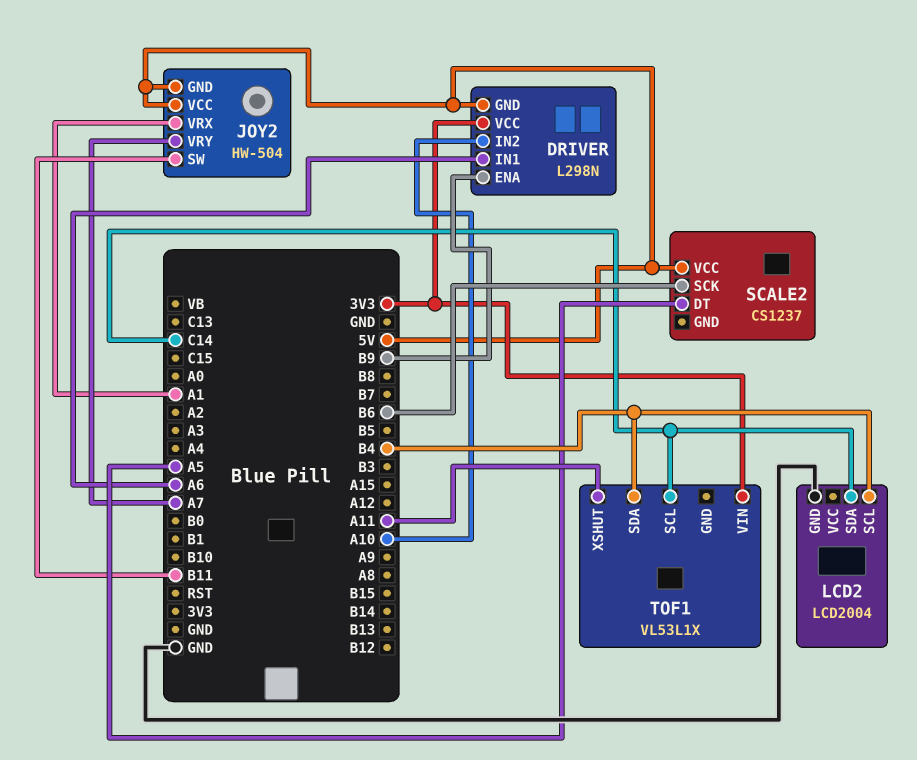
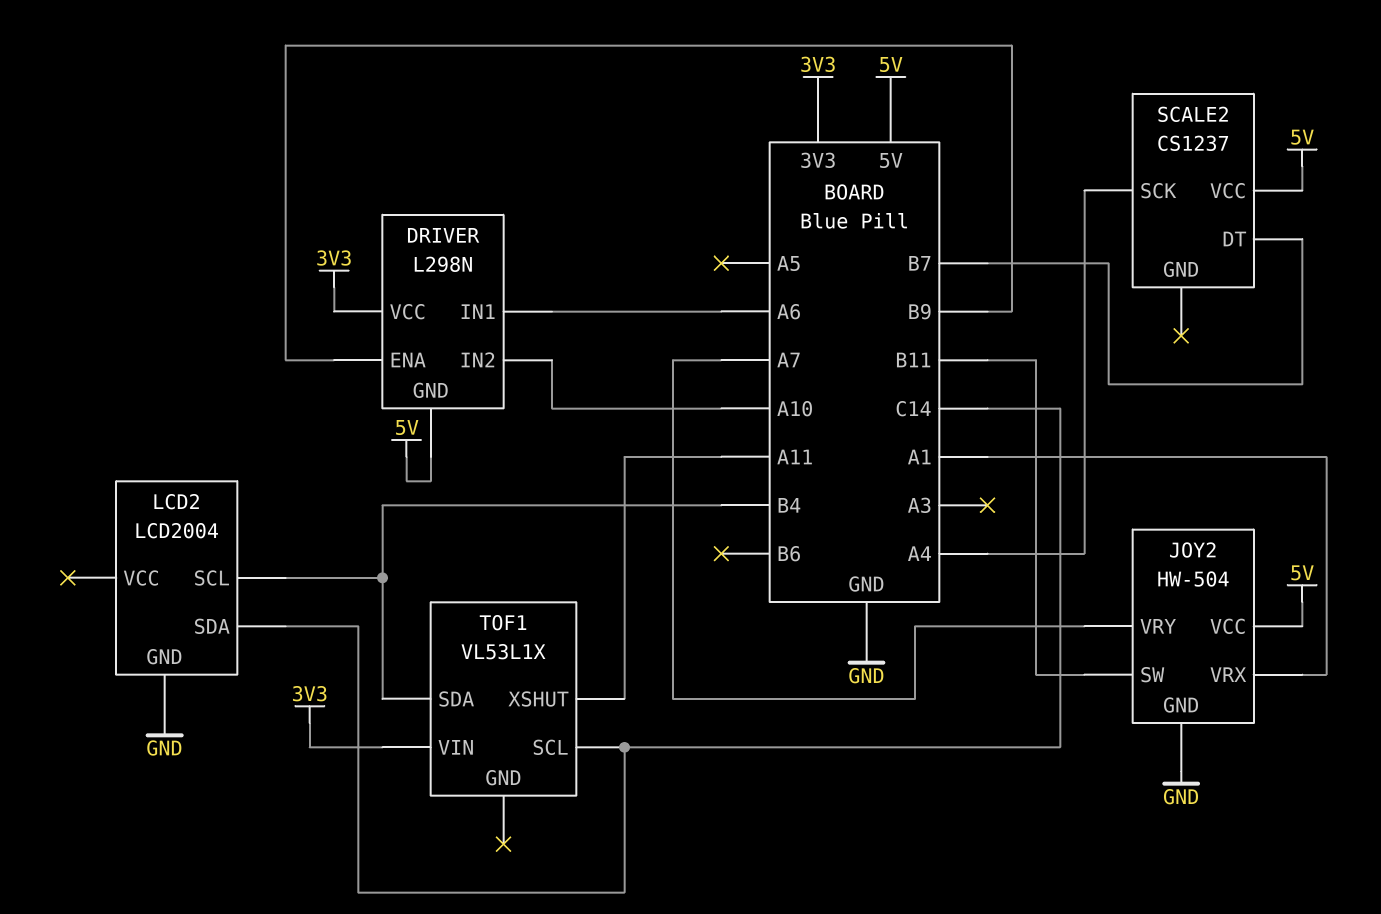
JOY2 pin GND: 5V -> GND
SCALE2 pin DT: A5 -> B7
SCALE2 pin SCK: B6 -> A4

